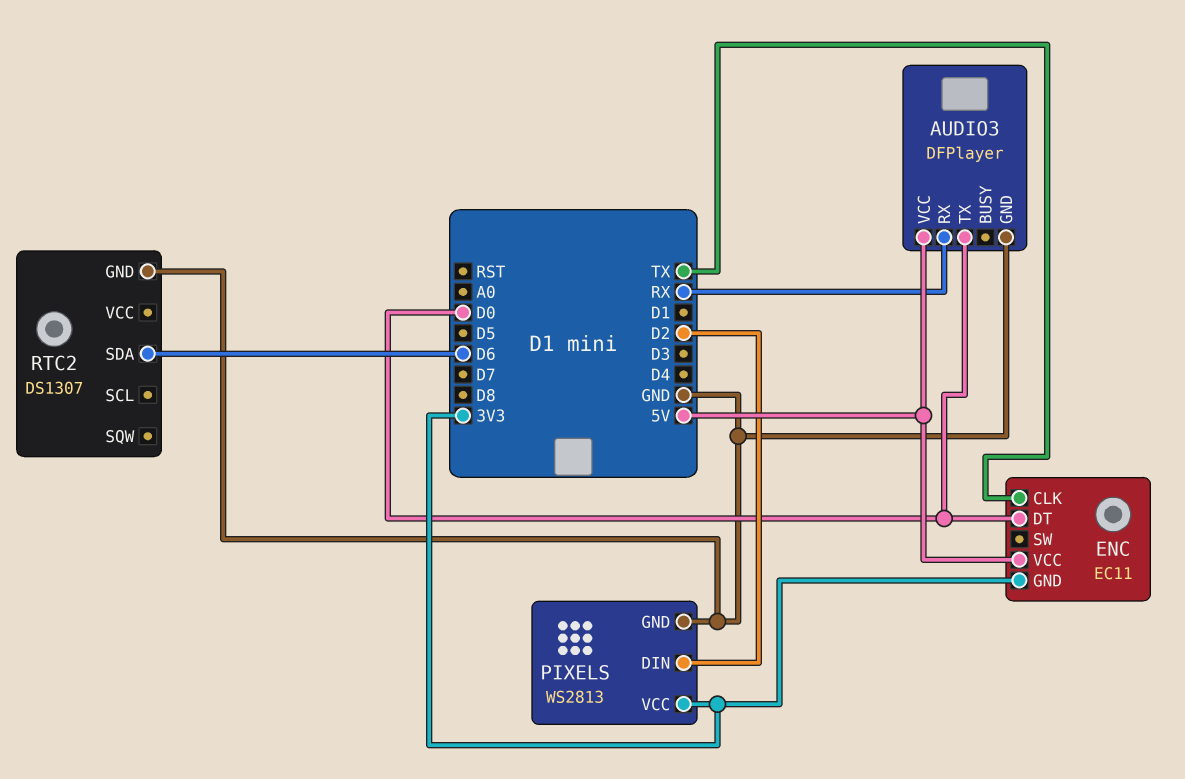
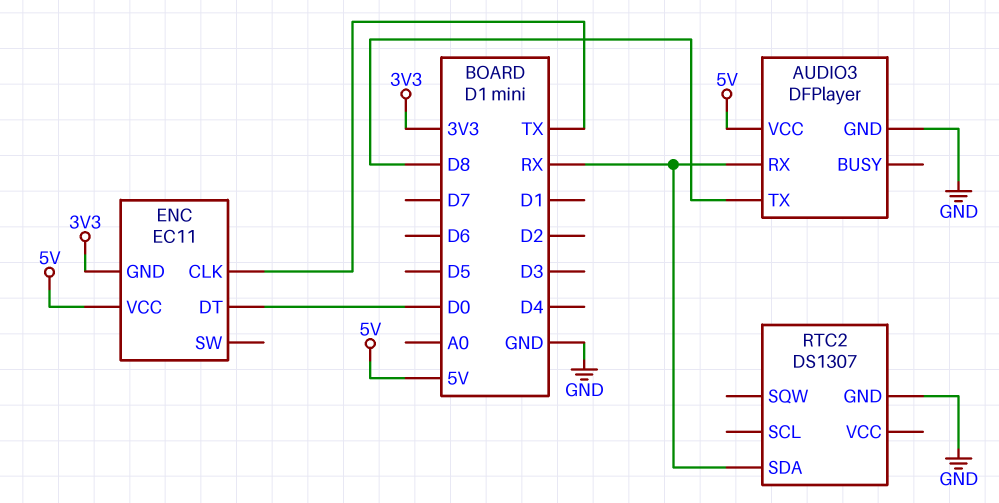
AUDIO3 pin TX: D0 -> D8
PIXELS: WS2813 -> none
PIXELS pin DIN: D2 -> none
PIXELS pin GND: GND -> none
PIXELS pin VCC: 3V3 -> none
RTC2 pin SDA: D6 -> RX

